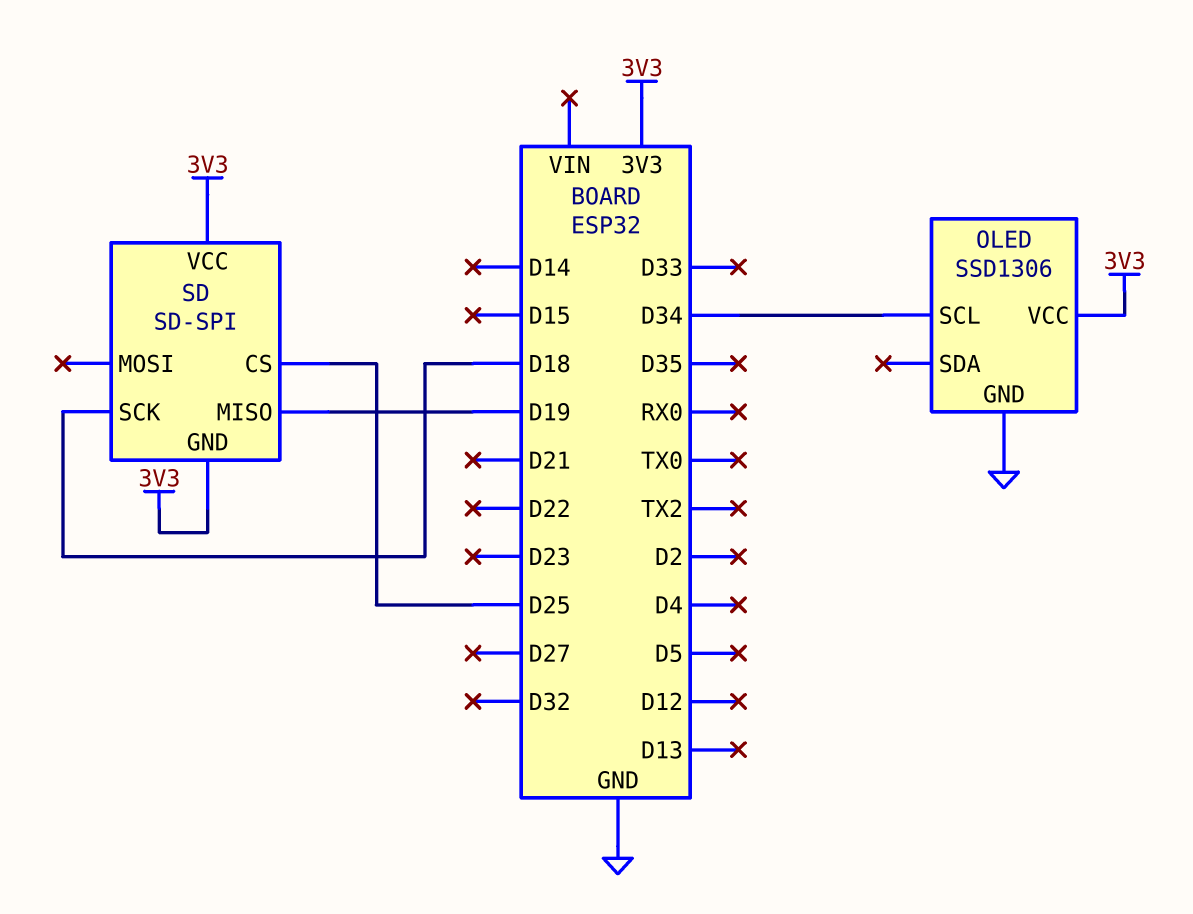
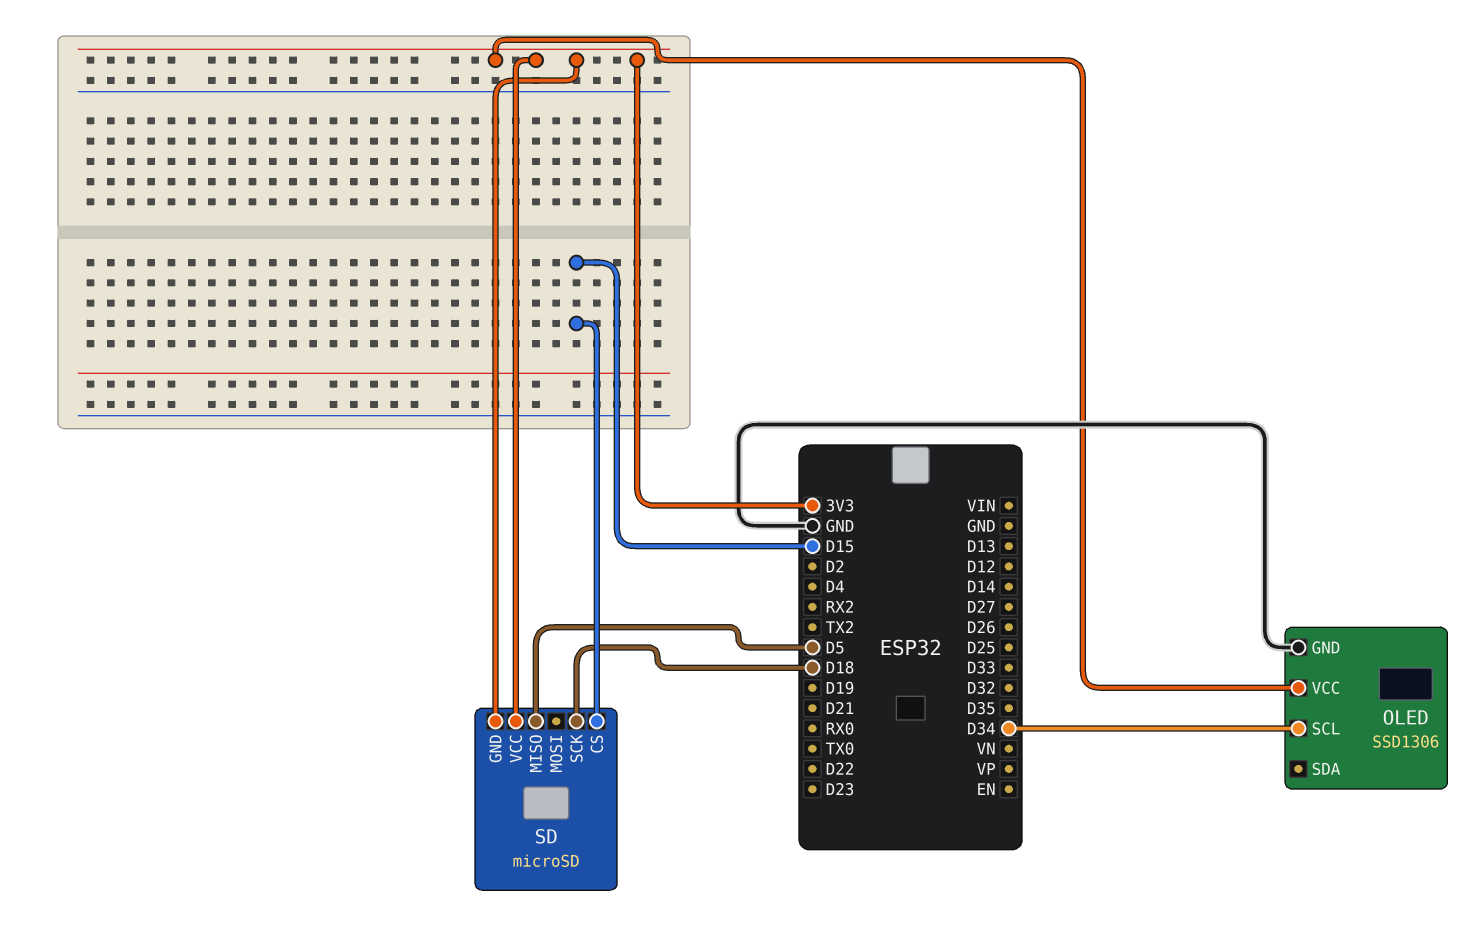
SD: SD-SPI -> microSD
SD pin CS: D25 -> D15
SD pin MISO: D19 -> D5

